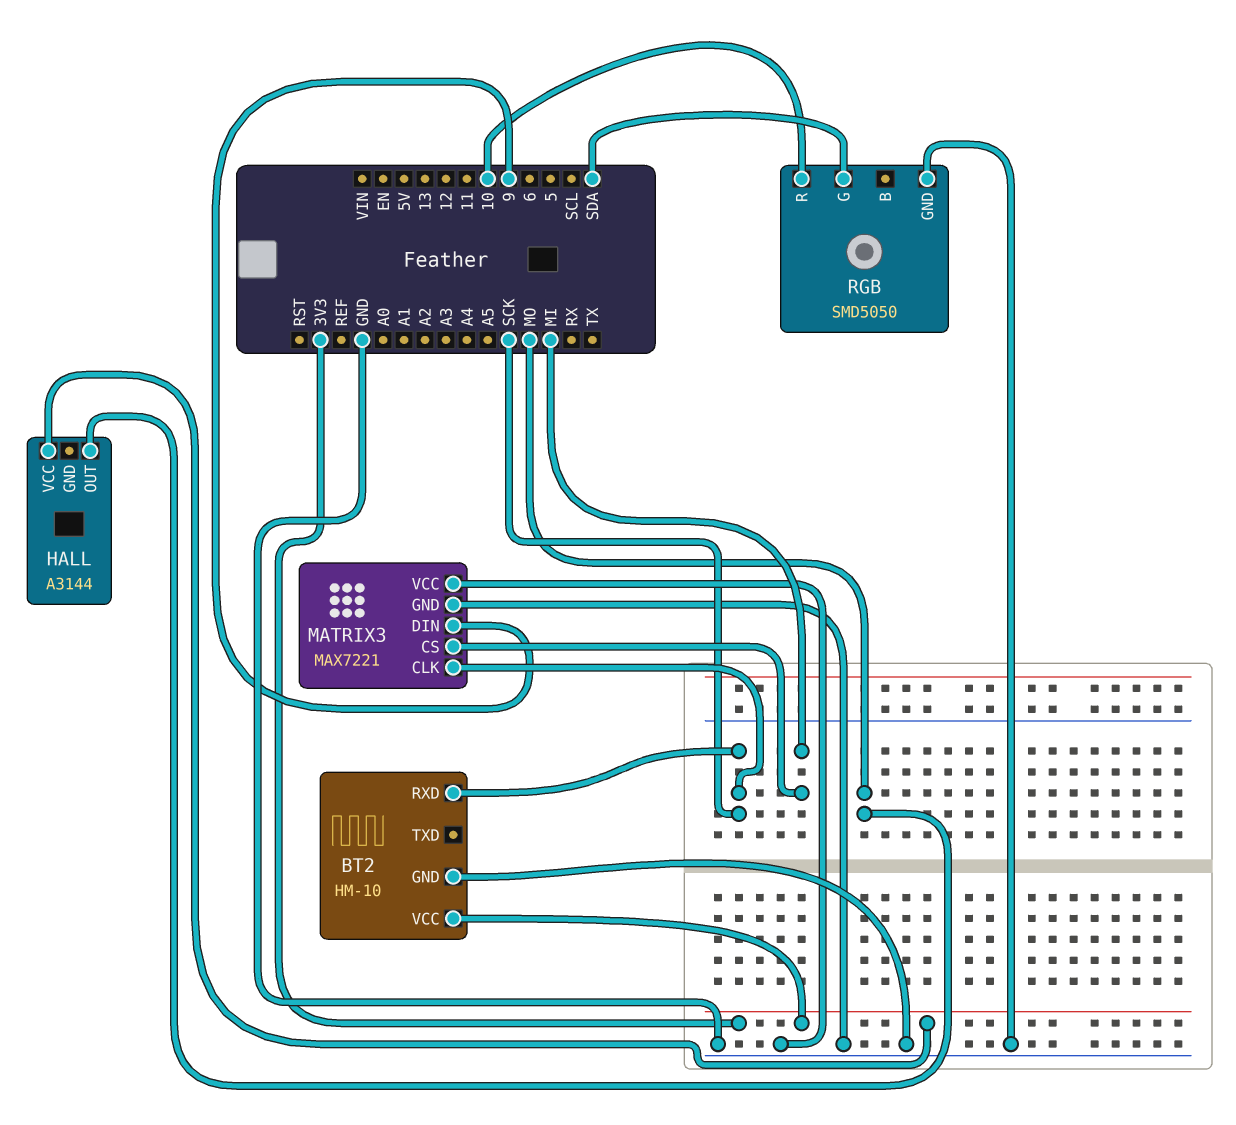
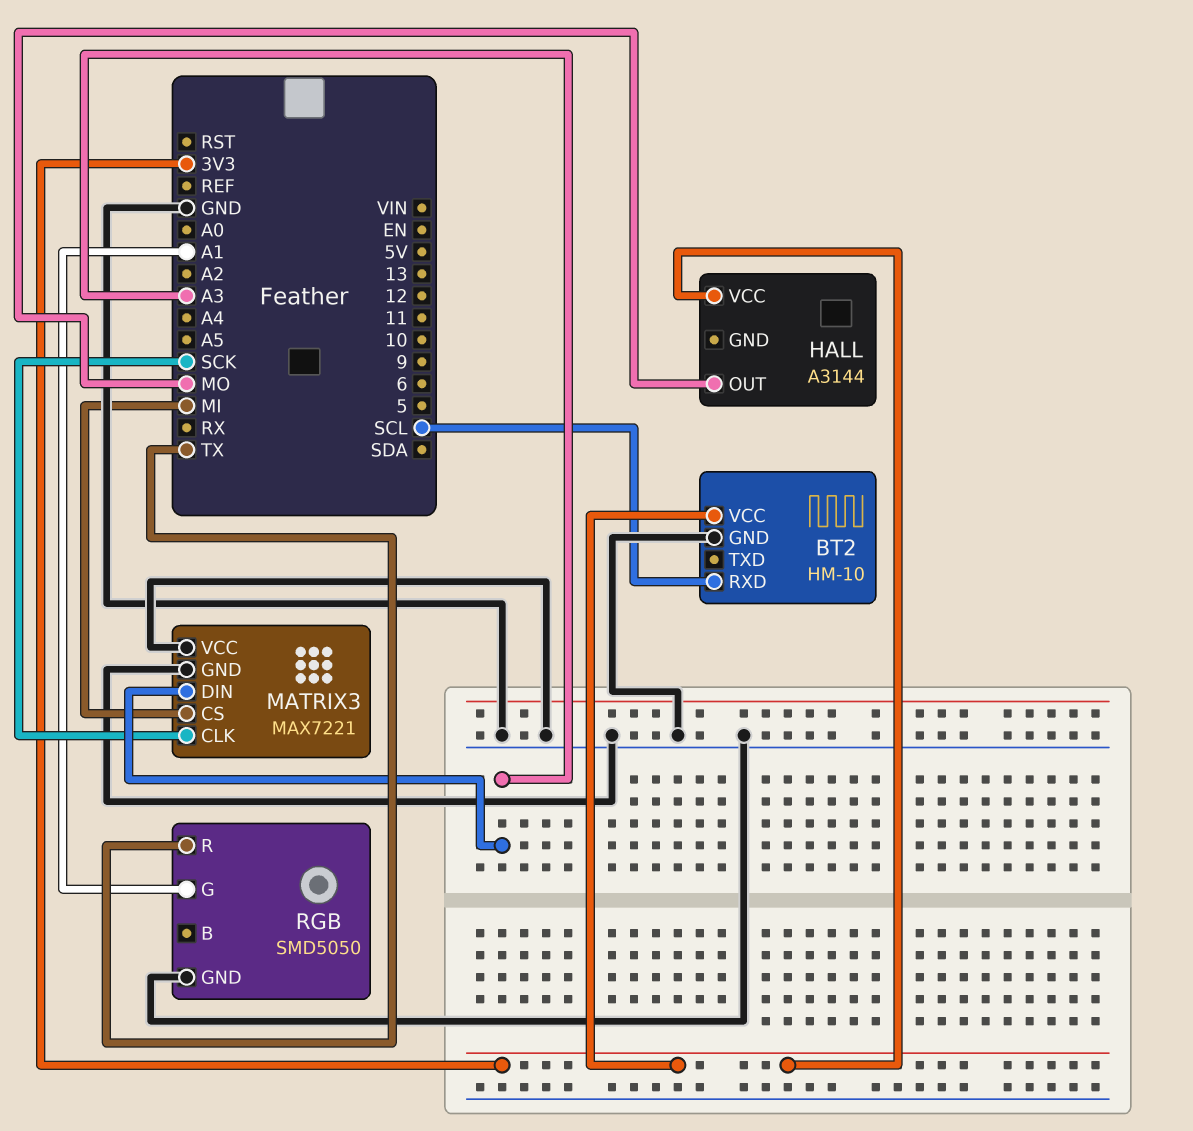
BT2 pin RXD: SCK -> SCL
MATRIX3 pin DIN: 9 -> A3
RGB pin G: SDA -> A1
RGB pin R: 10 -> TX

